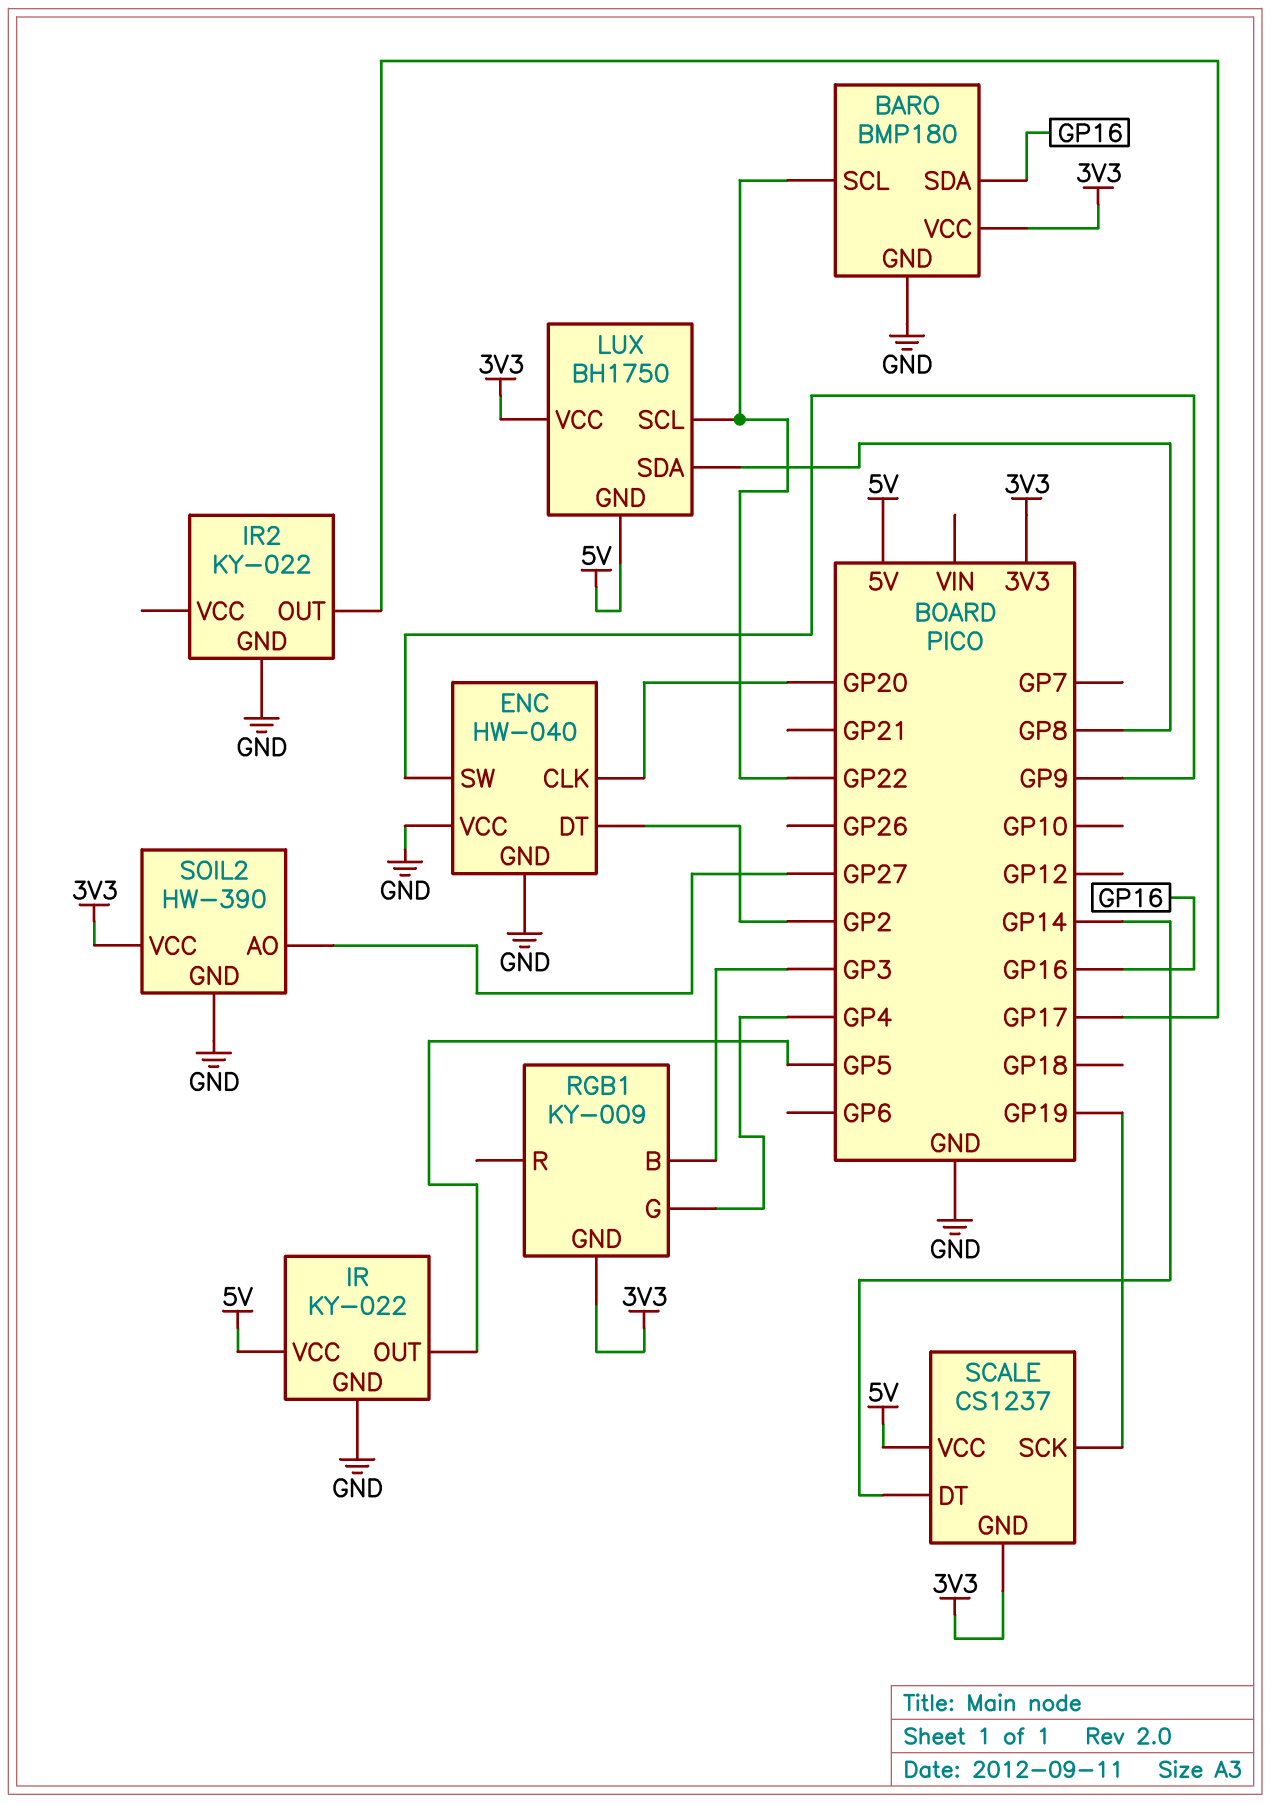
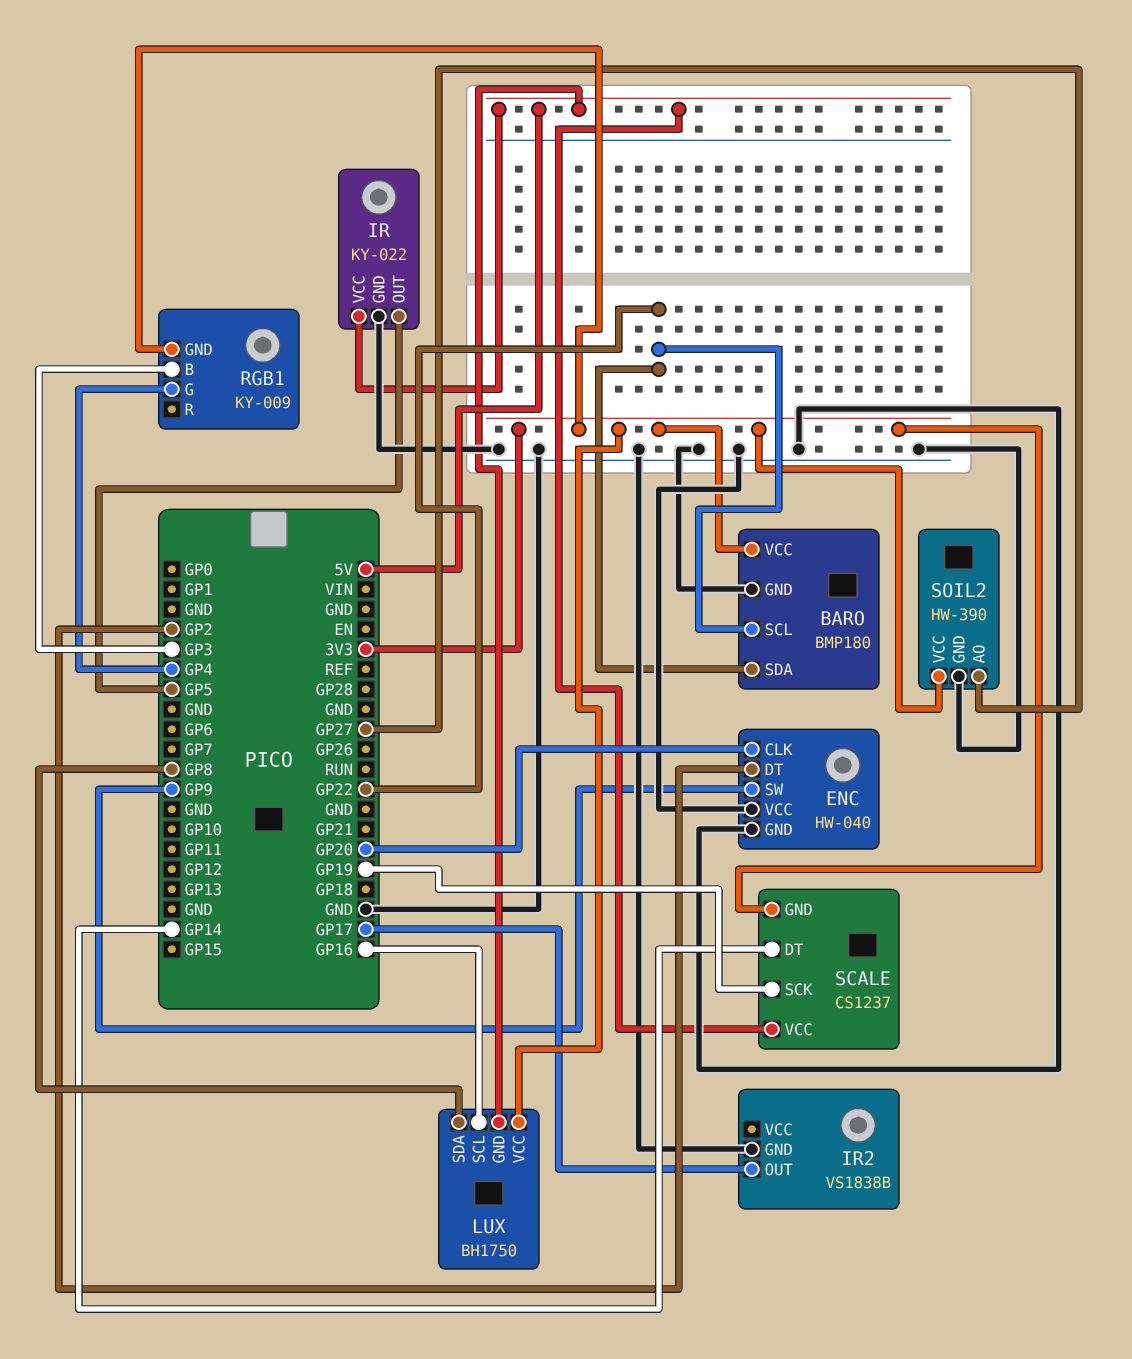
BARO pin SDA: GP16 -> GP22
IR2: KY-022 -> VS1838B
LUX pin SCL: GP22 -> GP16

